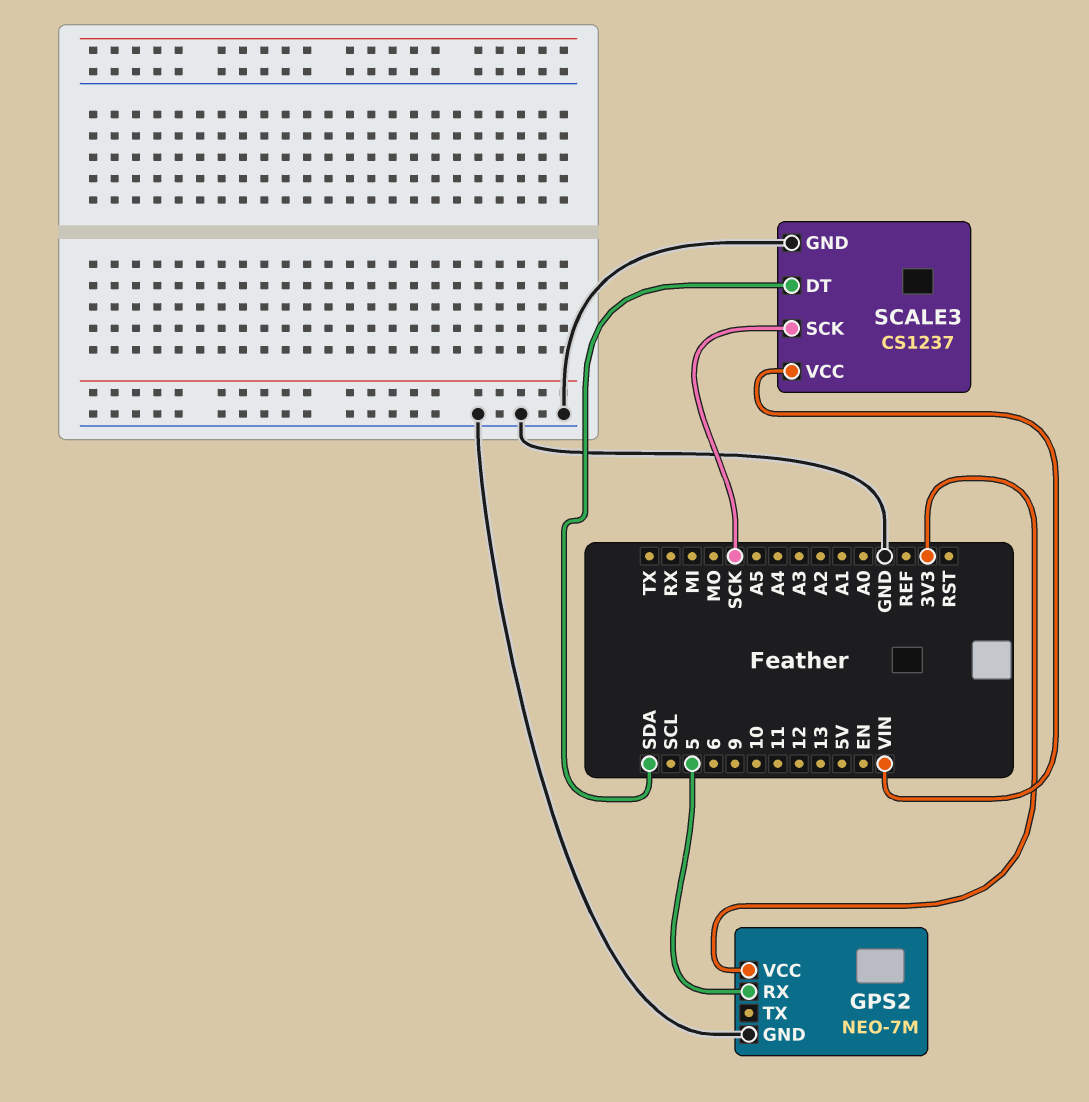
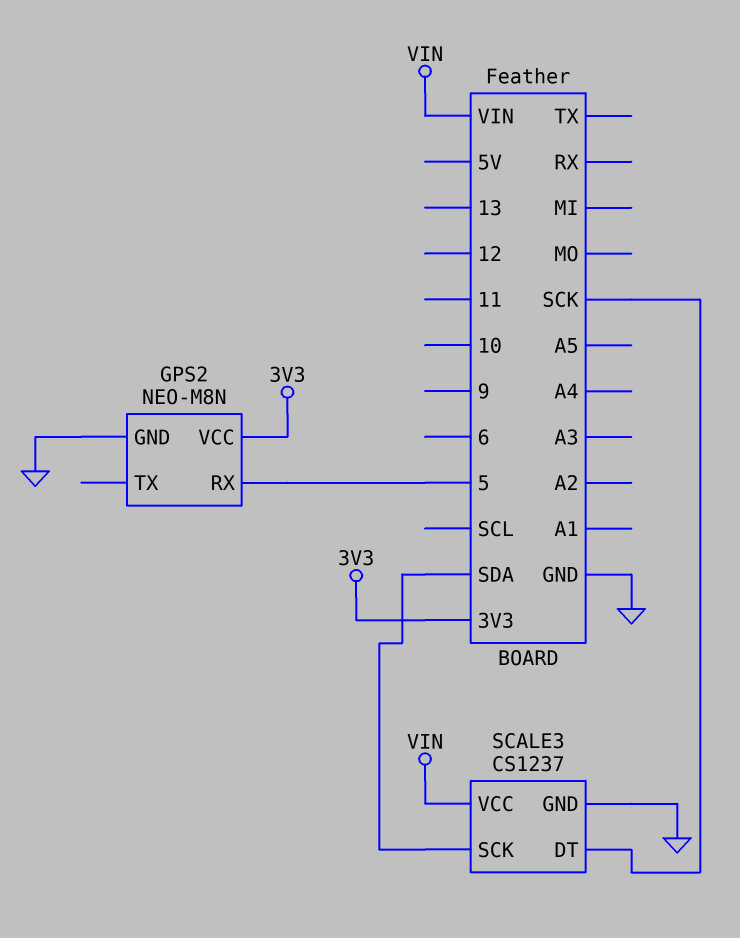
GPS2: NEO-7M -> NEO-M8N
SCALE3 pin DT: SDA -> SCK
SCALE3 pin SCK: SCK -> SDA

